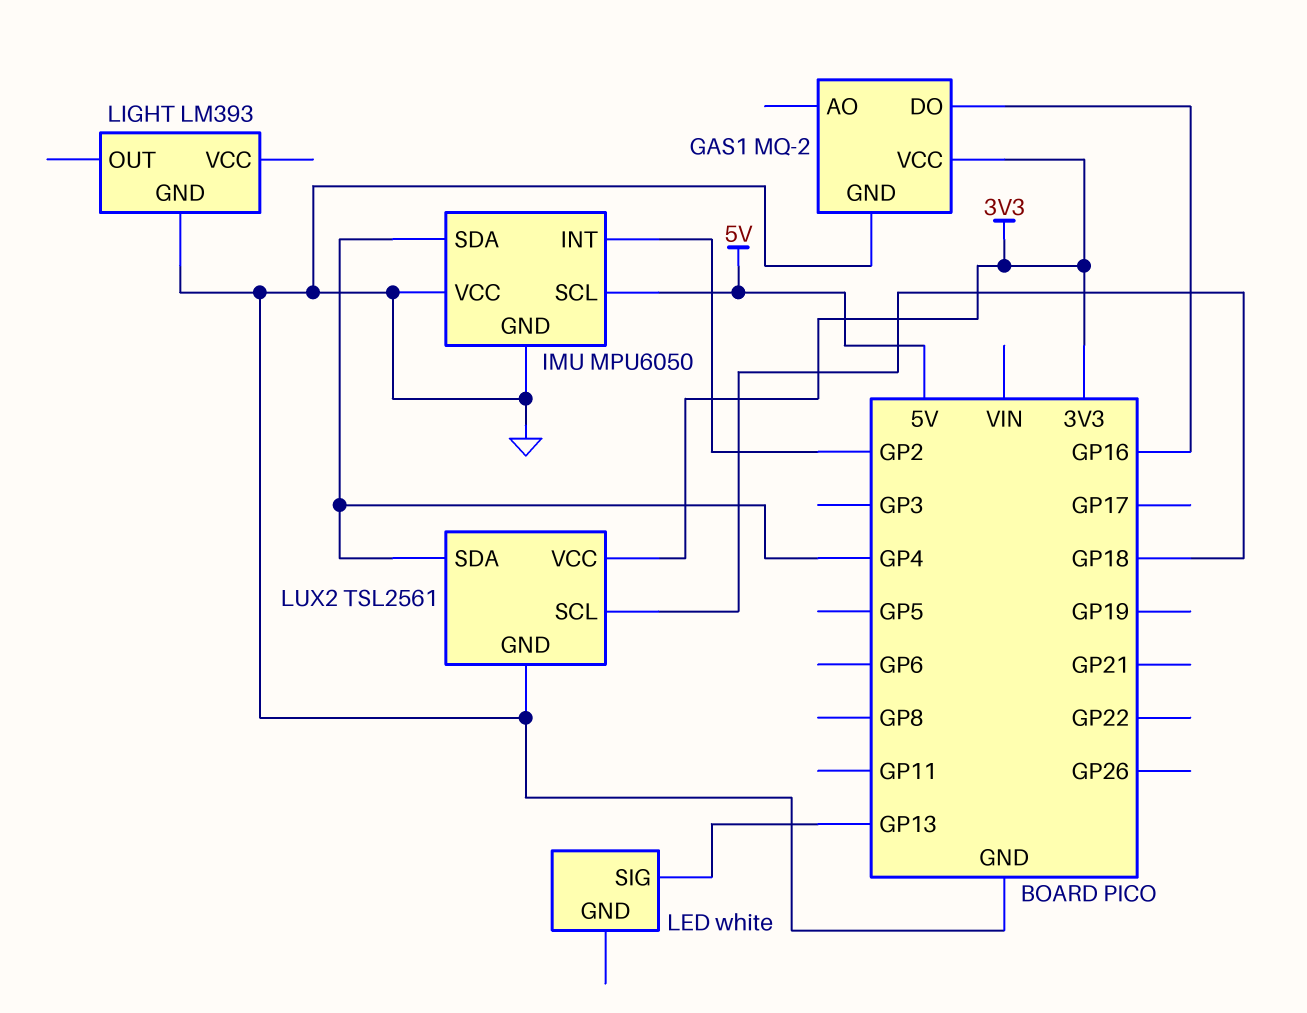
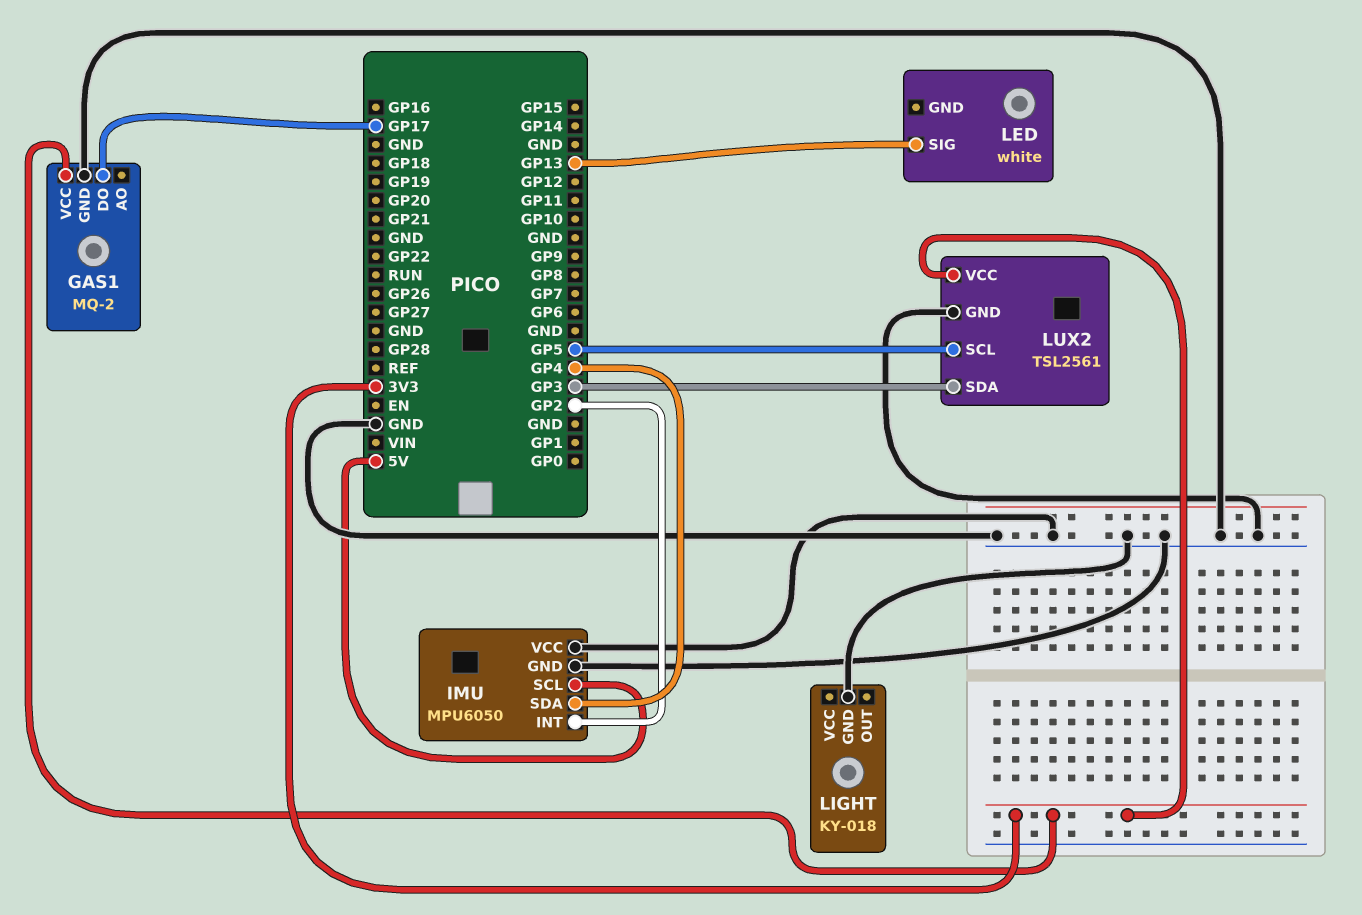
GAS1 pin DO: GP16 -> GP17
LIGHT: LM393 -> KY-018
LUX2 pin SCL: GP18 -> GP5
LUX2 pin SDA: GP4 -> GP3

